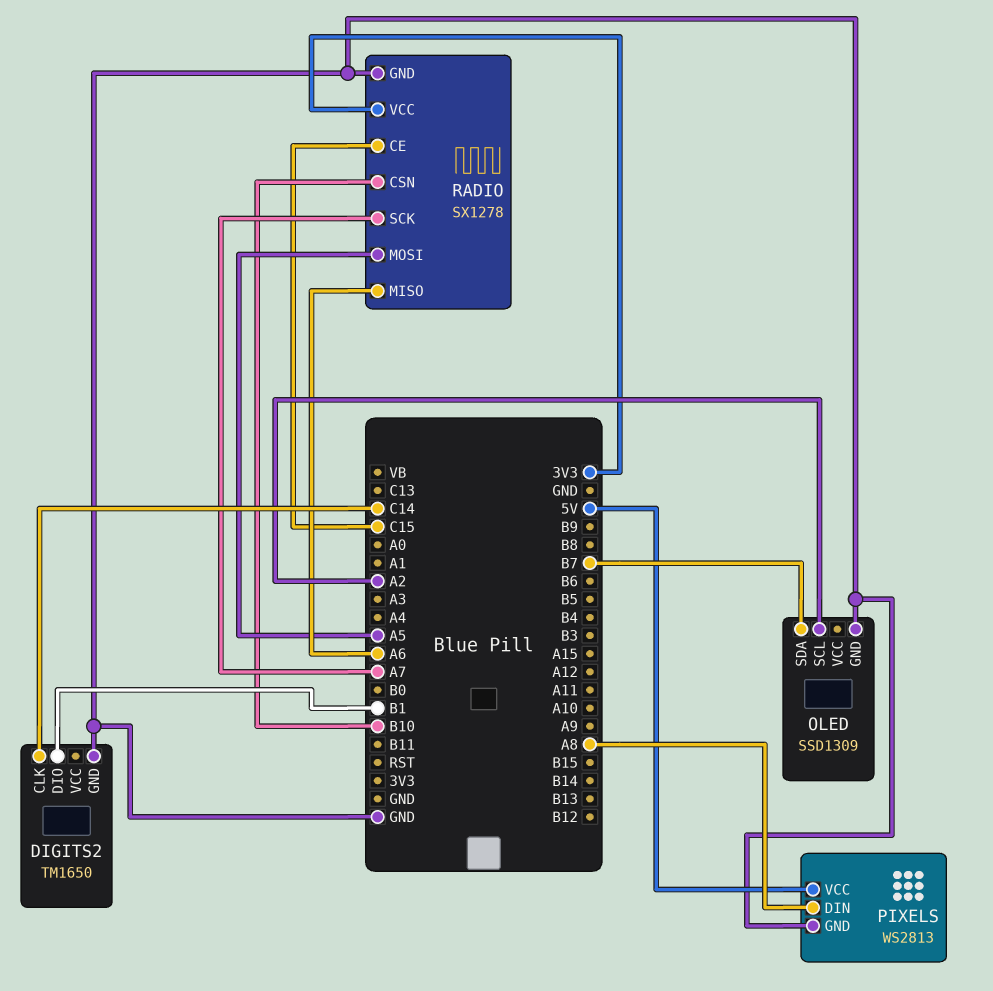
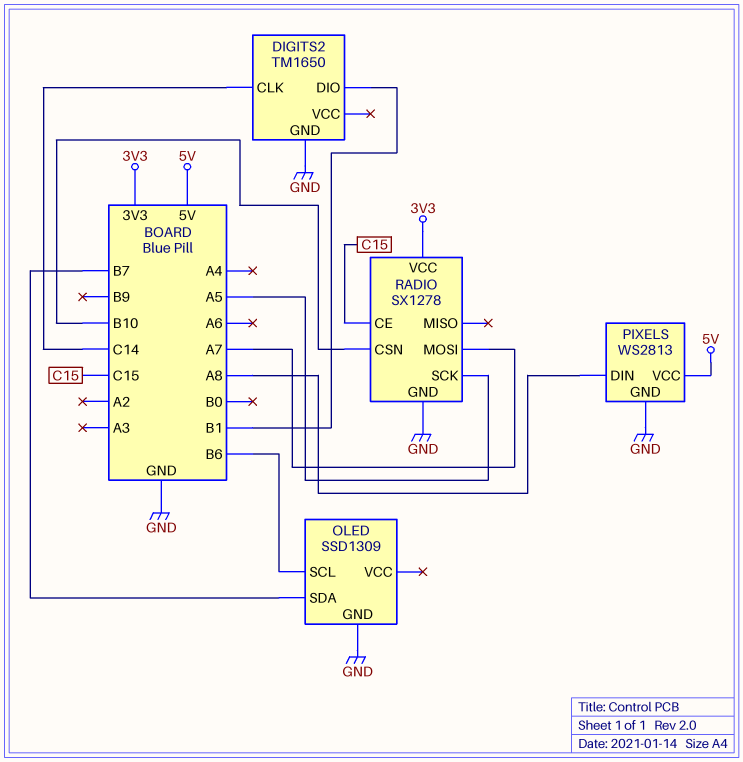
OLED pin SCL: A2 -> B6
RADIO pin MISO: A6 -> none
RADIO pin MOSI: A5 -> A7
RADIO pin SCK: A7 -> A5

